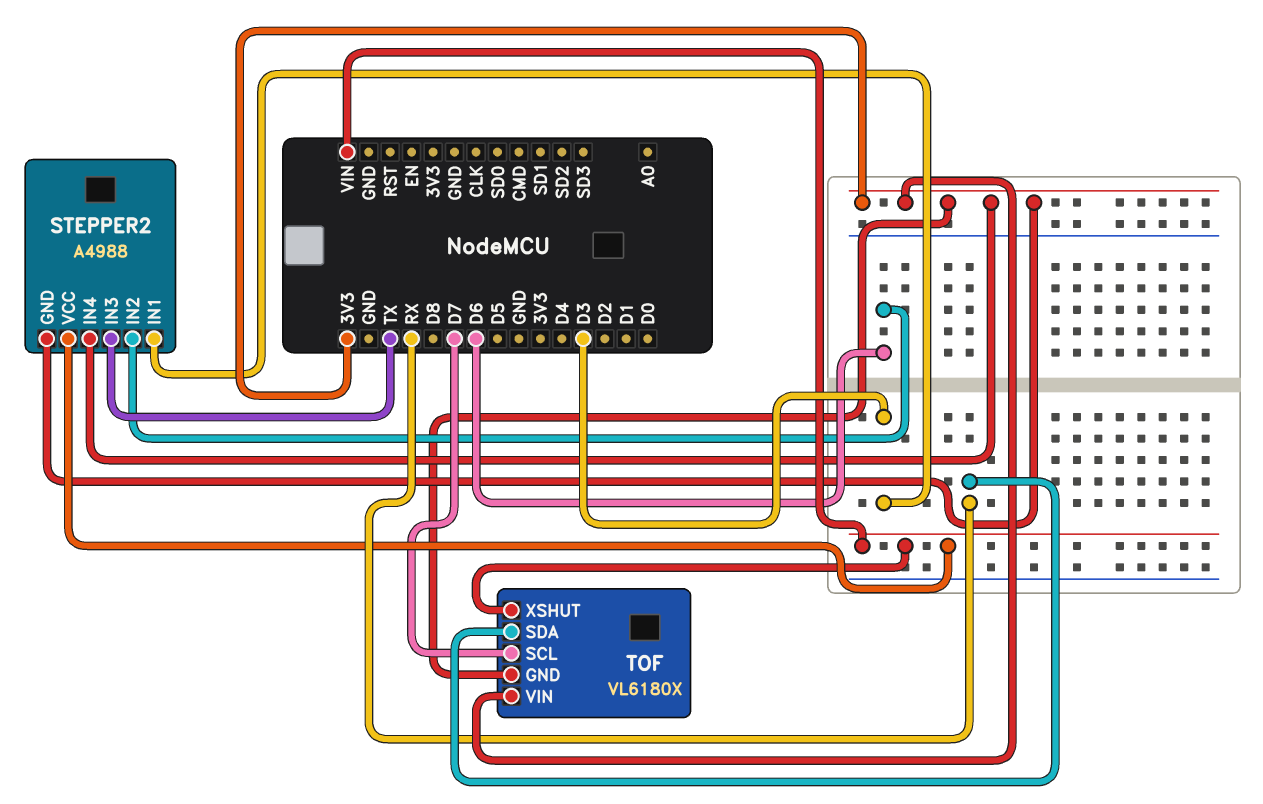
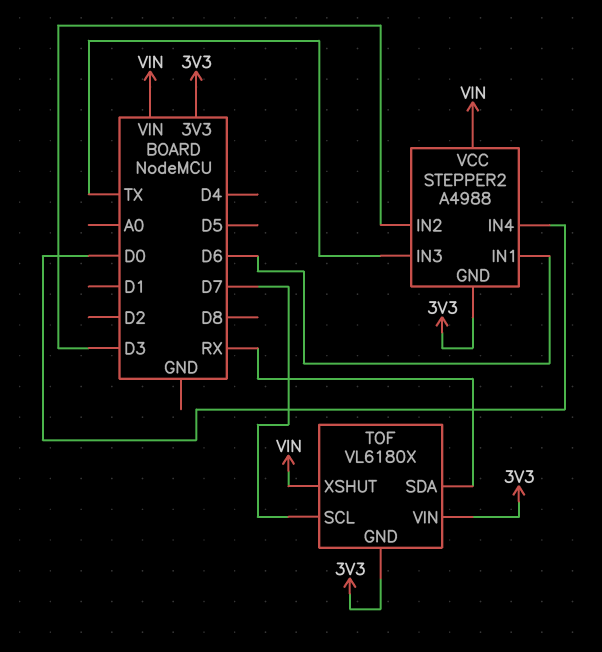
STEPPER2 pin IN1: D3 -> D6
STEPPER2 pin IN2: D6 -> D3
STEPPER2 pin IN4: 3V3 -> D0

